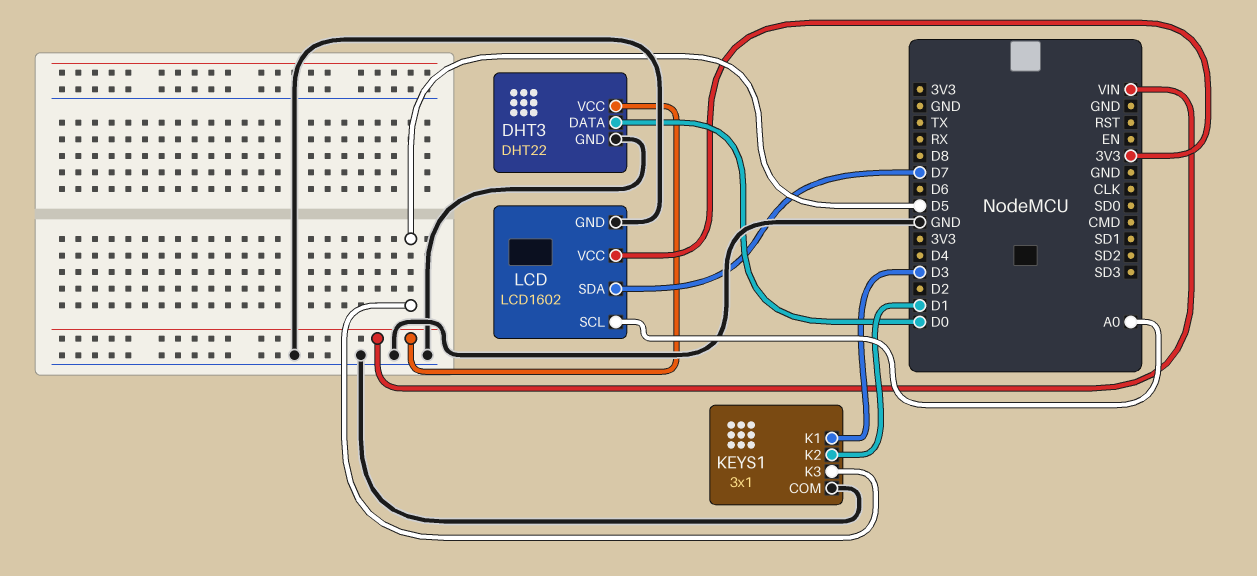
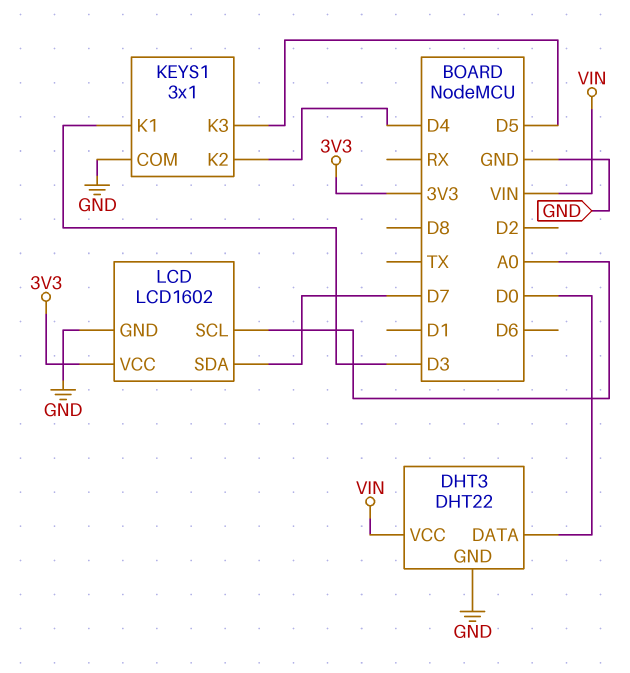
KEYS1 pin K2: D1 -> D4

